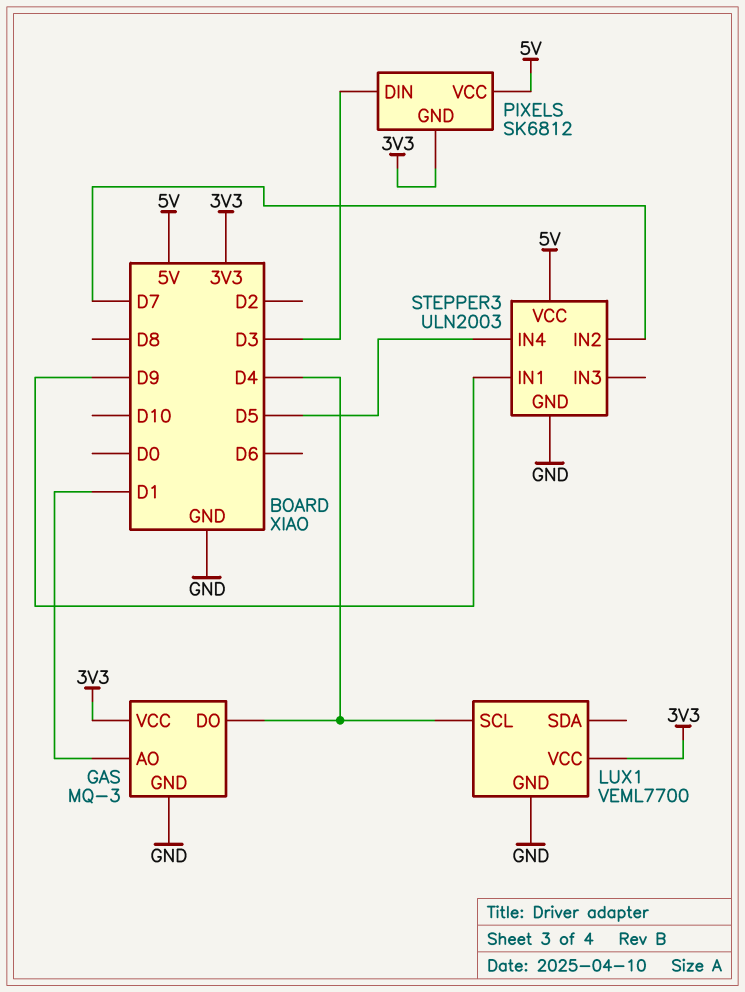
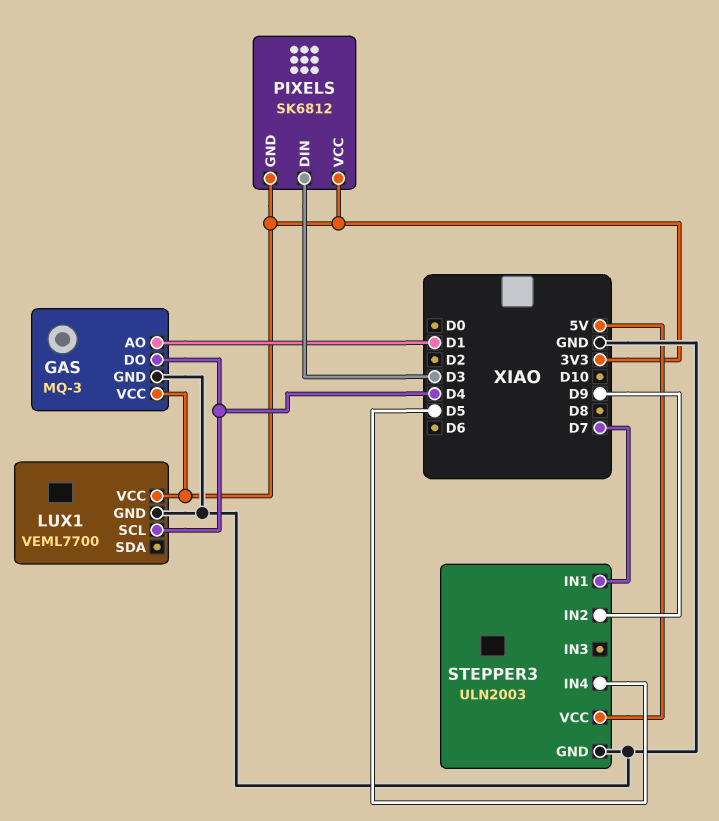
PIXELS pin VCC: 5V -> 3V3
STEPPER3 pin IN1: D9 -> D7
STEPPER3 pin IN2: D7 -> D9

